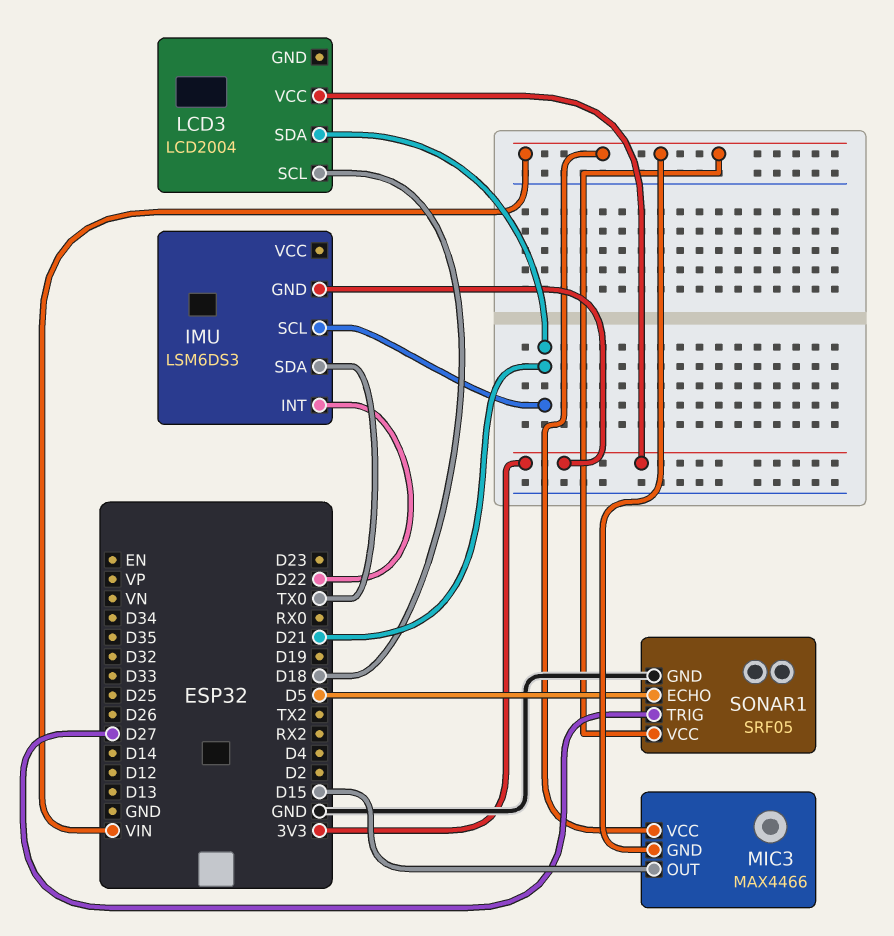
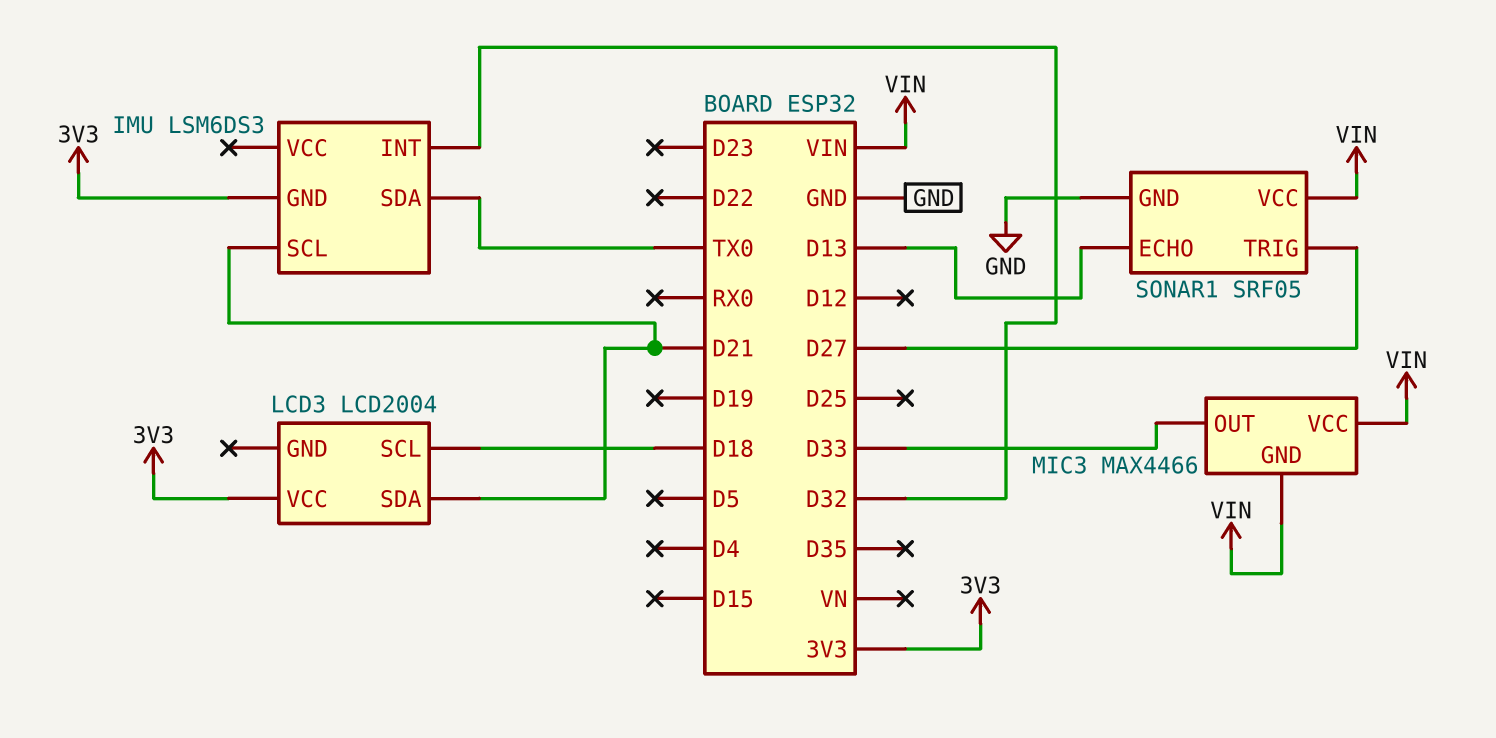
IMU pin INT: D22 -> D32
MIC3 pin OUT: D15 -> D33
SONAR1 pin ECHO: D5 -> D13

